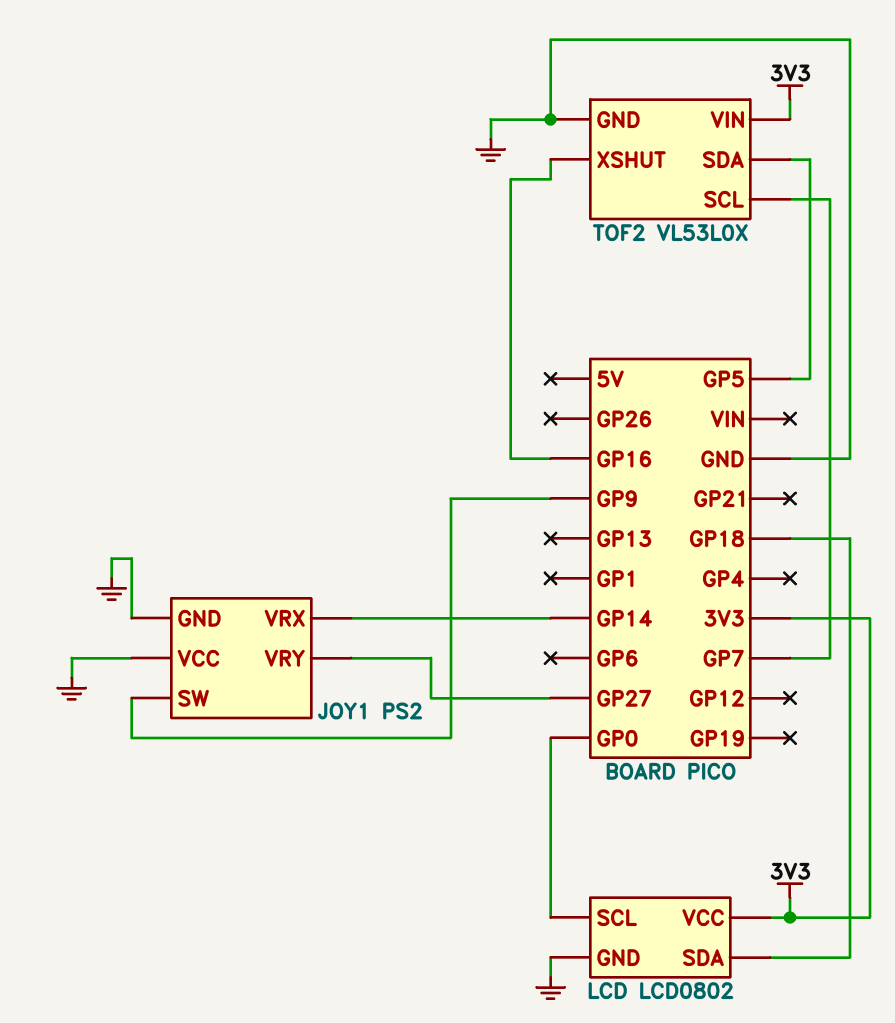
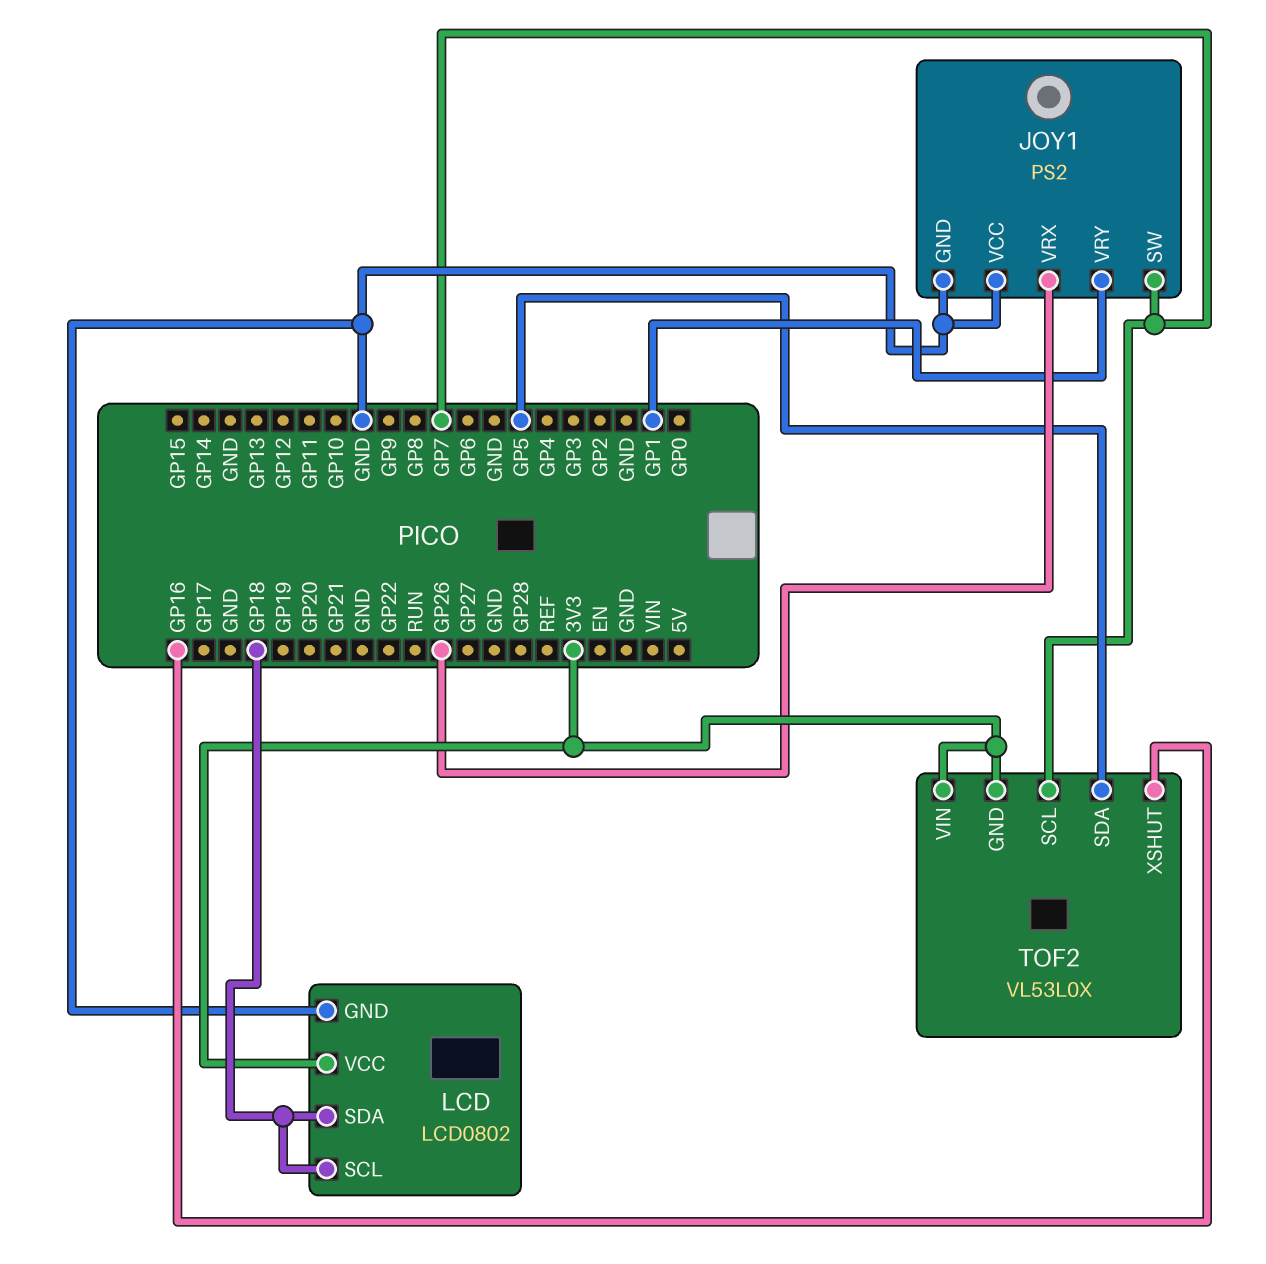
JOY1 pin SW: GP9 -> GP7
JOY1 pin VRX: GP14 -> GP26
JOY1 pin VRY: GP27 -> GP1
LCD pin SCL: GP0 -> GP18
TOF2 pin GND: GND -> 3V3

